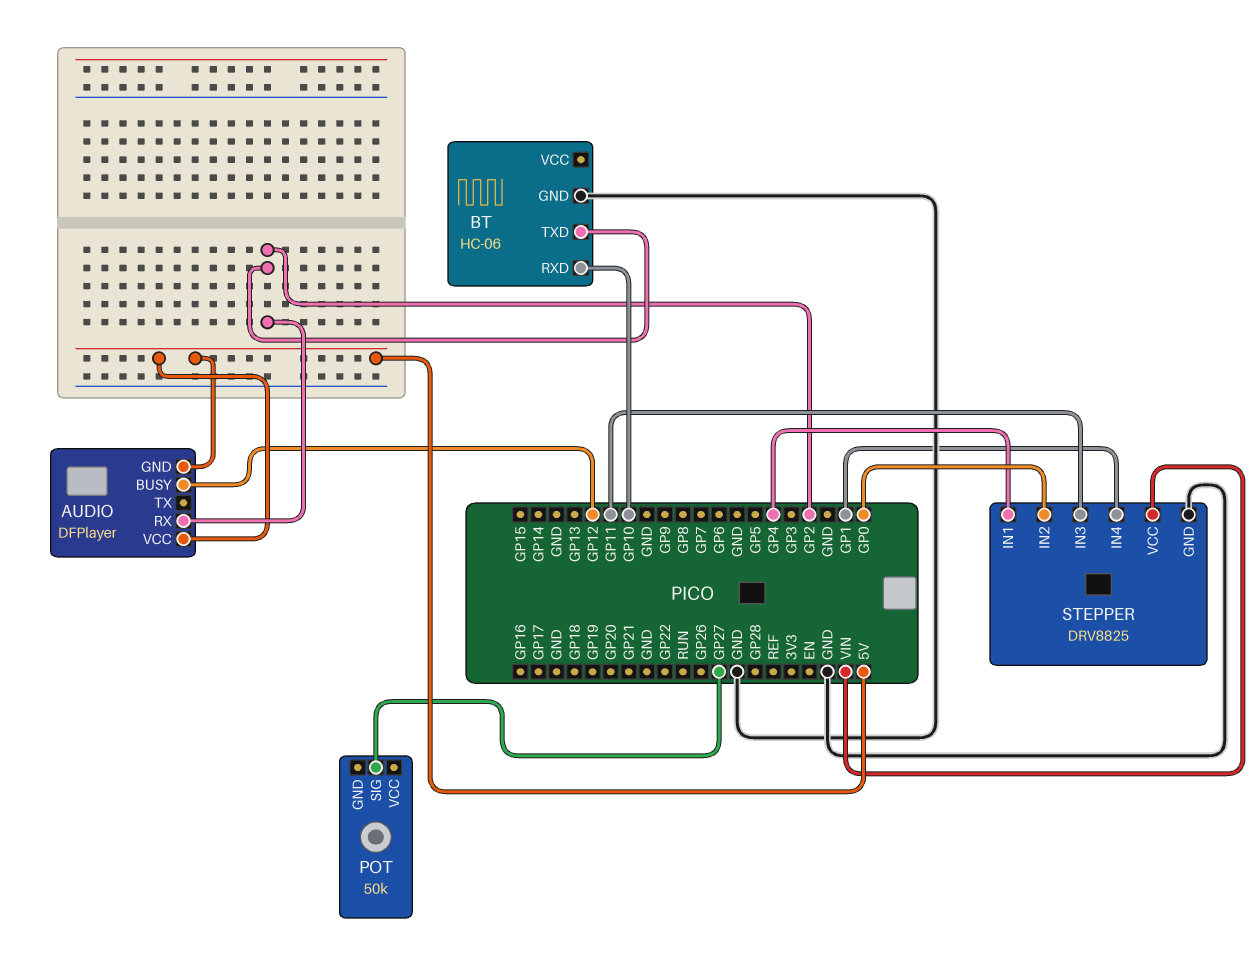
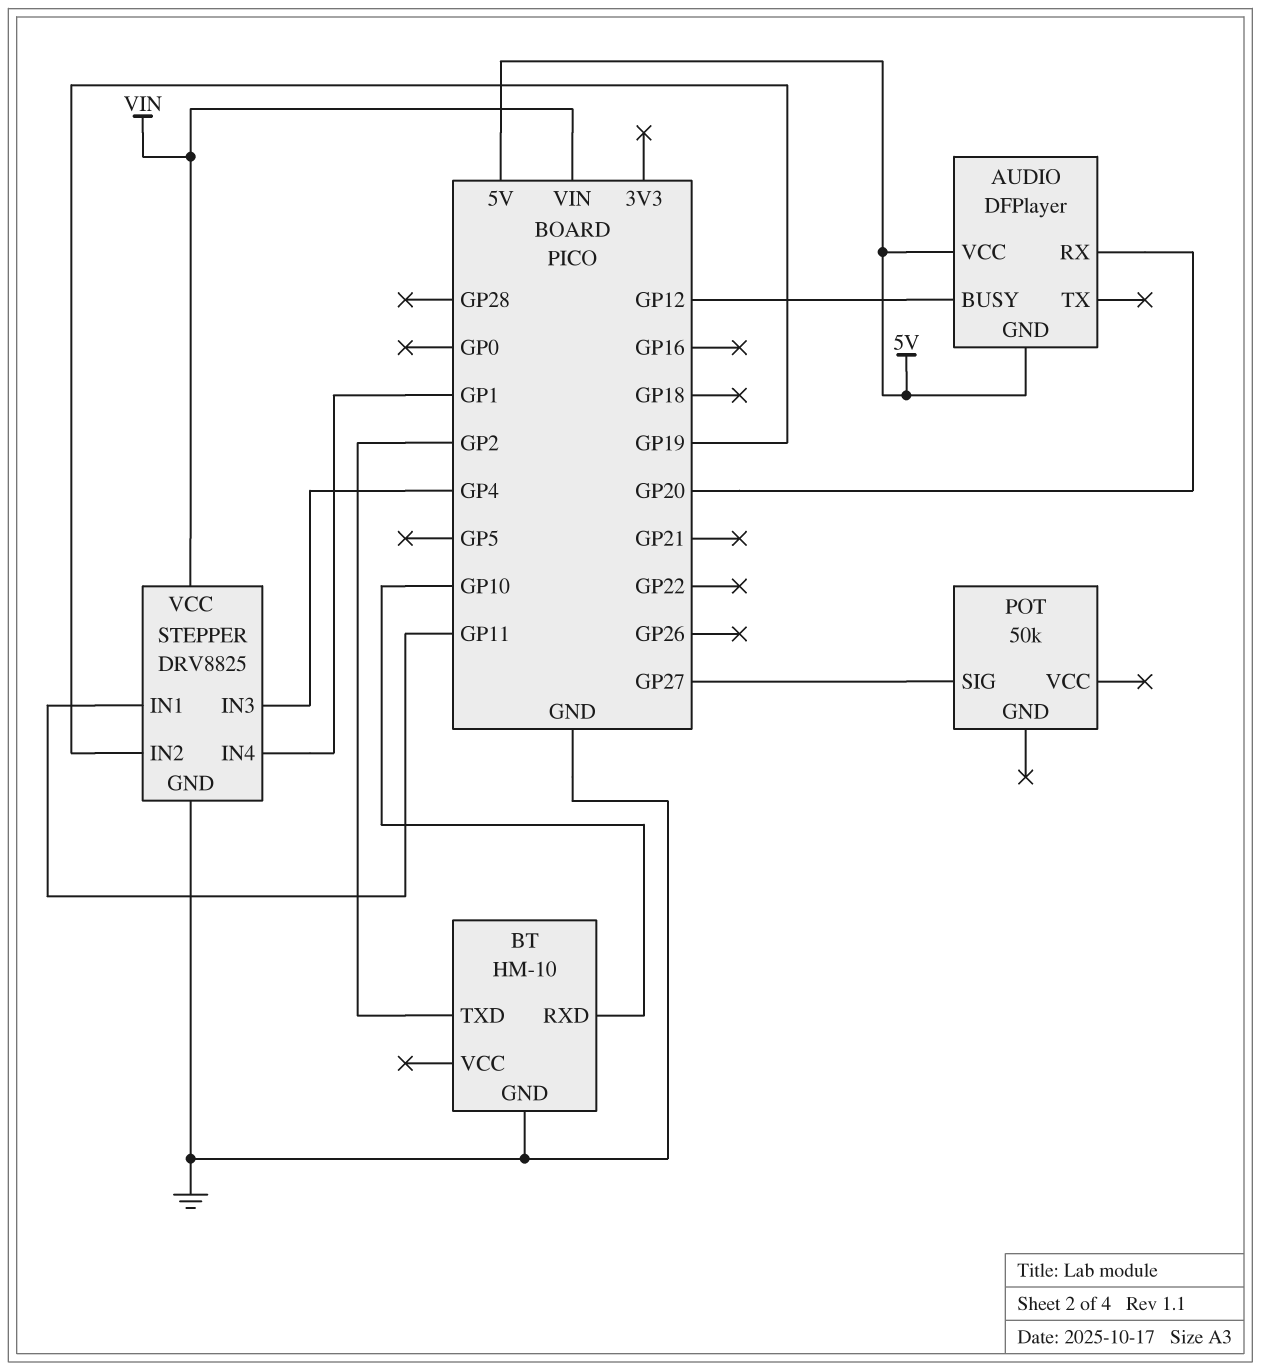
AUDIO pin RX: GP2 -> GP20
BT: HC-06 -> HM-10
STEPPER pin IN1: GP4 -> GP11
STEPPER pin IN2: GP0 -> GP19
STEPPER pin IN3: GP11 -> GP4

